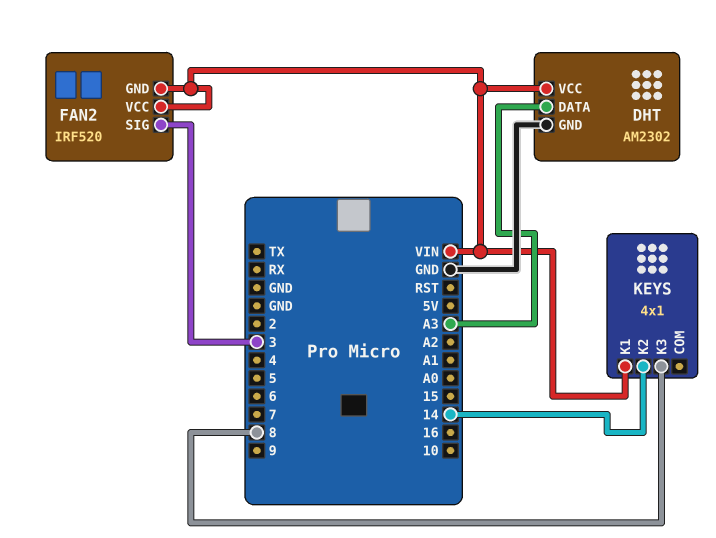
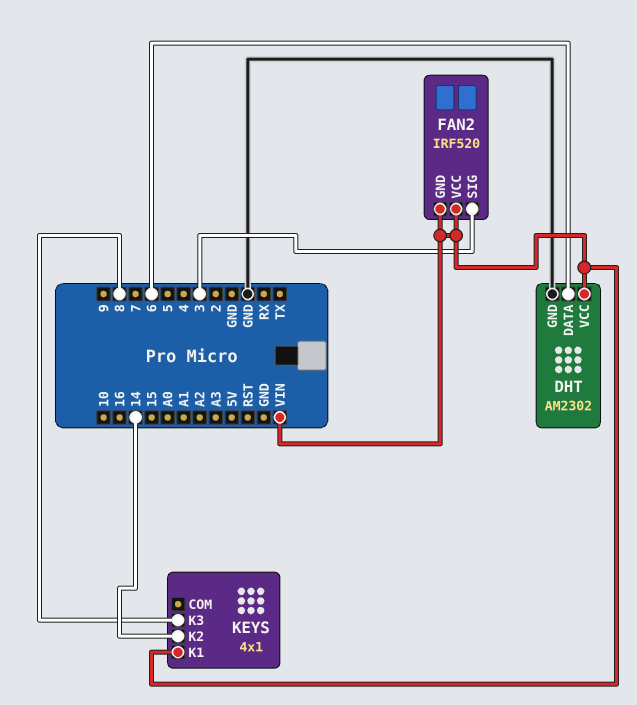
DHT pin DATA: A3 -> 6

